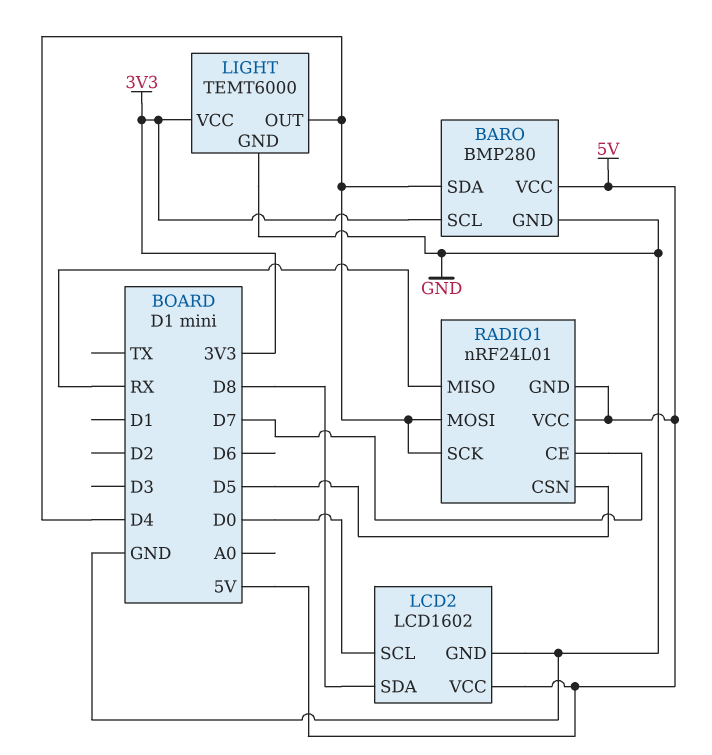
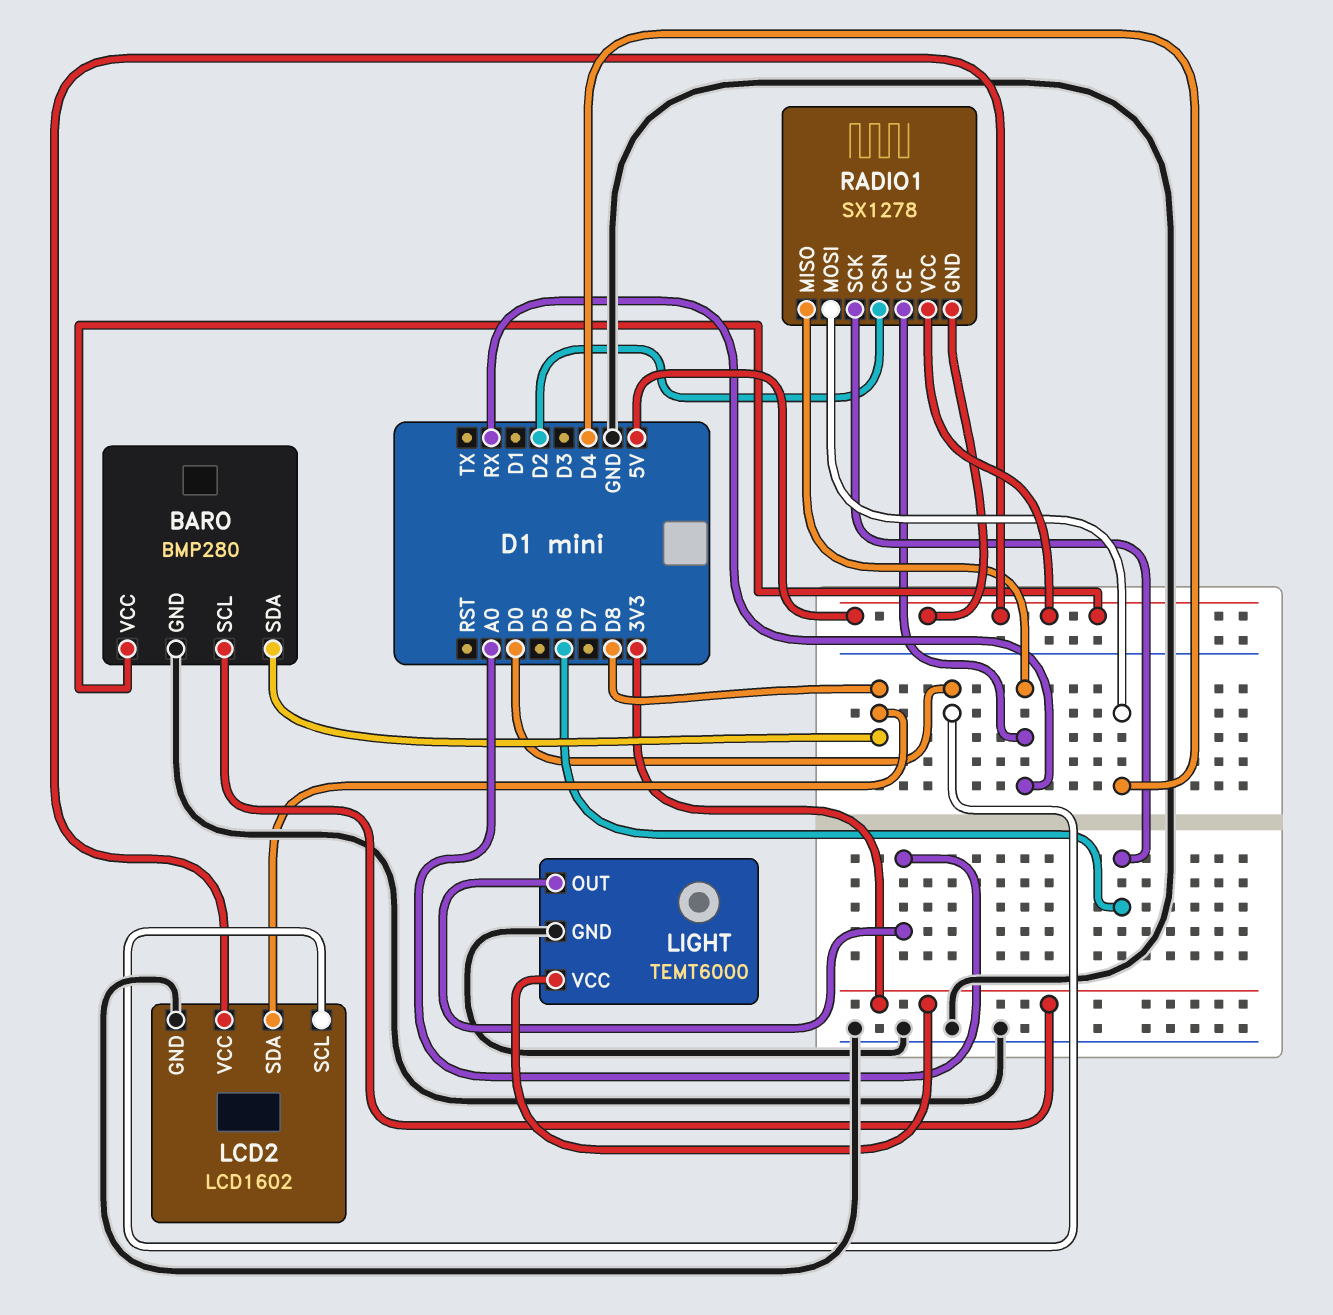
BARO pin SDA: D4 -> D8
LIGHT pin OUT: D4 -> A0
RADIO1: nRF24L01 -> SX1278
RADIO1 pin CE: D7 -> RX
RADIO1 pin CSN: D5 -> D2
RADIO1 pin SCK: D4 -> D6

